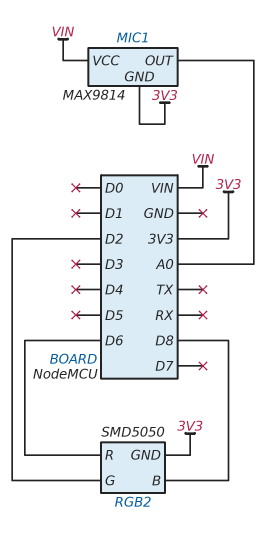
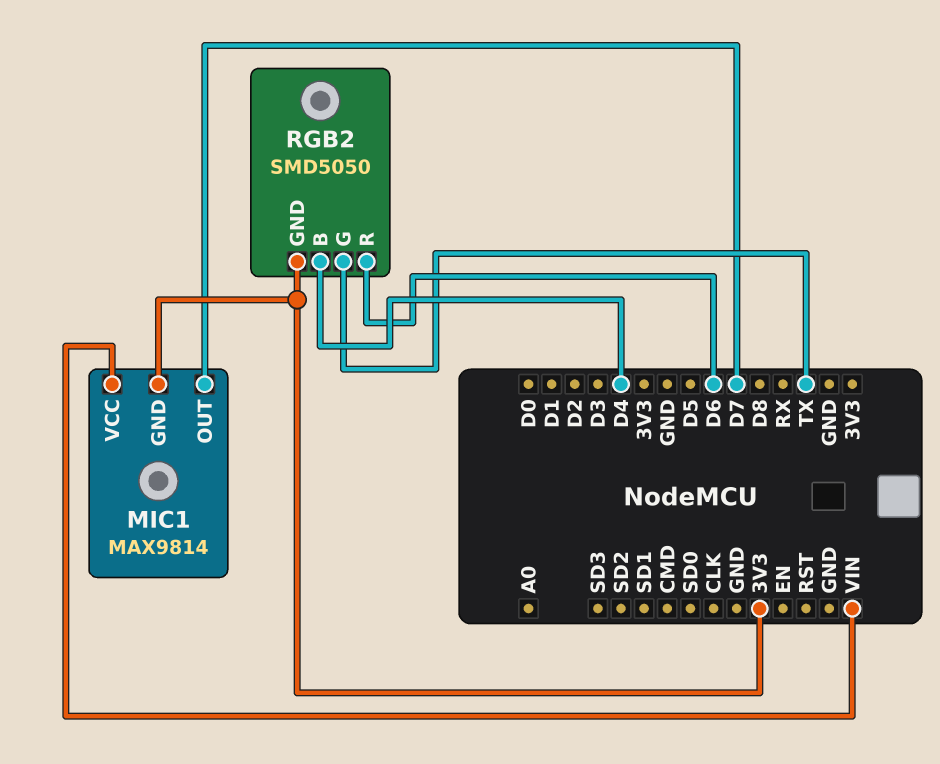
MIC1 pin OUT: A0 -> D7
RGB2 pin B: D8 -> D4
RGB2 pin G: D2 -> TX

